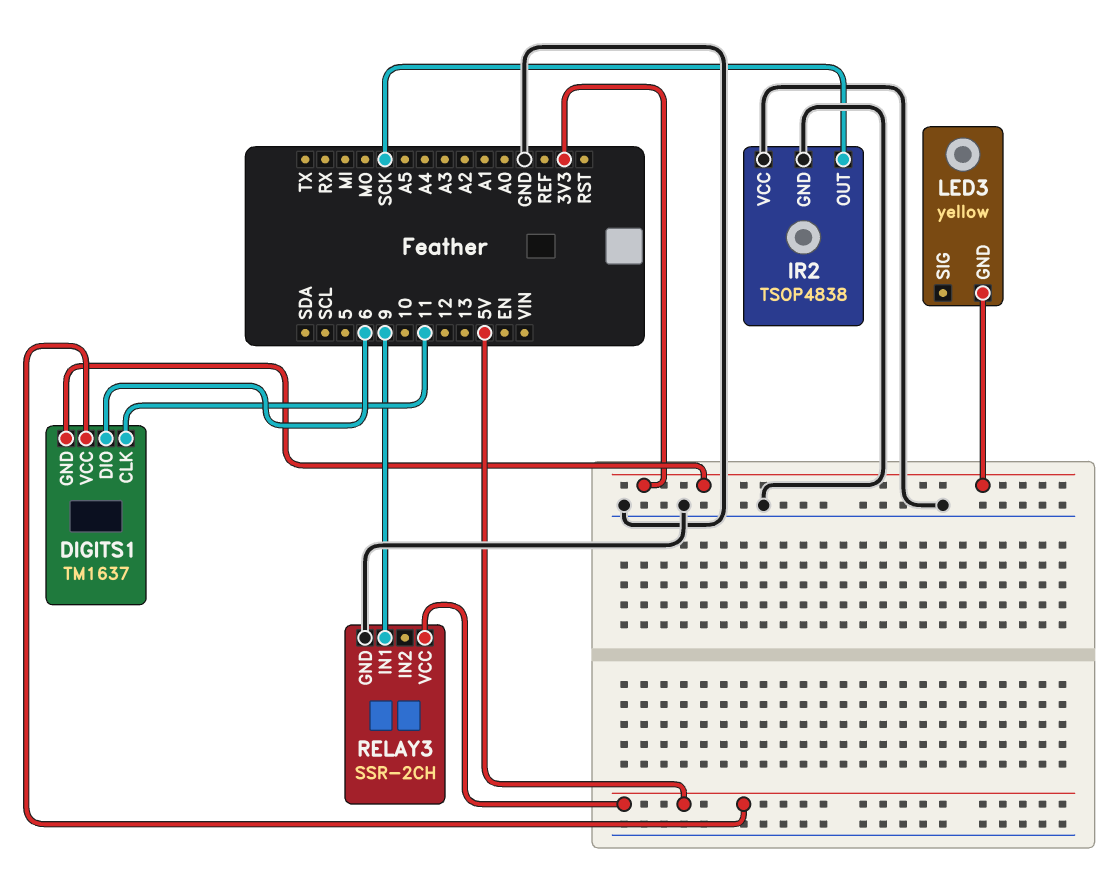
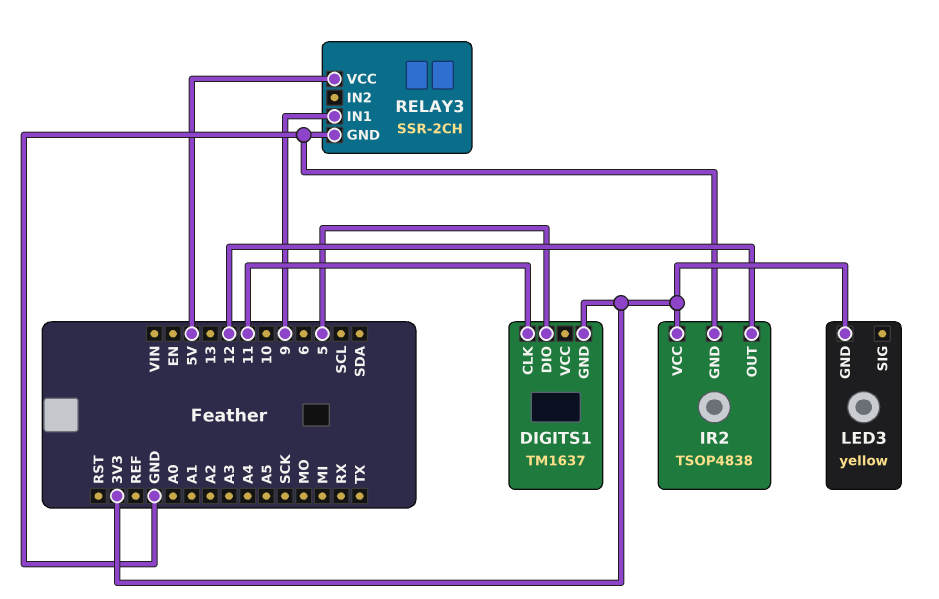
DIGITS1 pin DIO: 6 -> 5
DIGITS1 pin VCC: 5V -> none
IR2 pin OUT: SCK -> 12
IR2 pin VCC: GND -> 3V3

